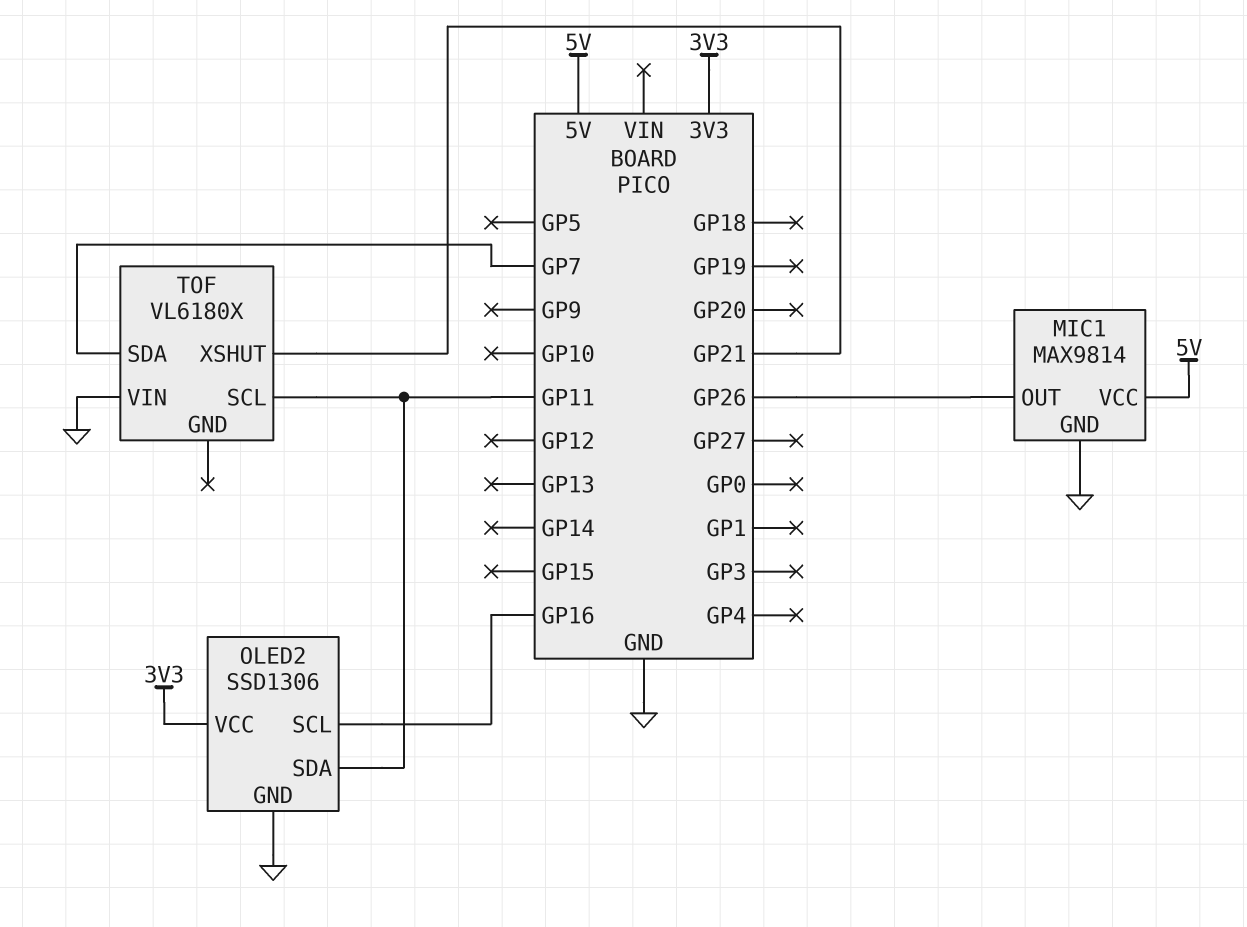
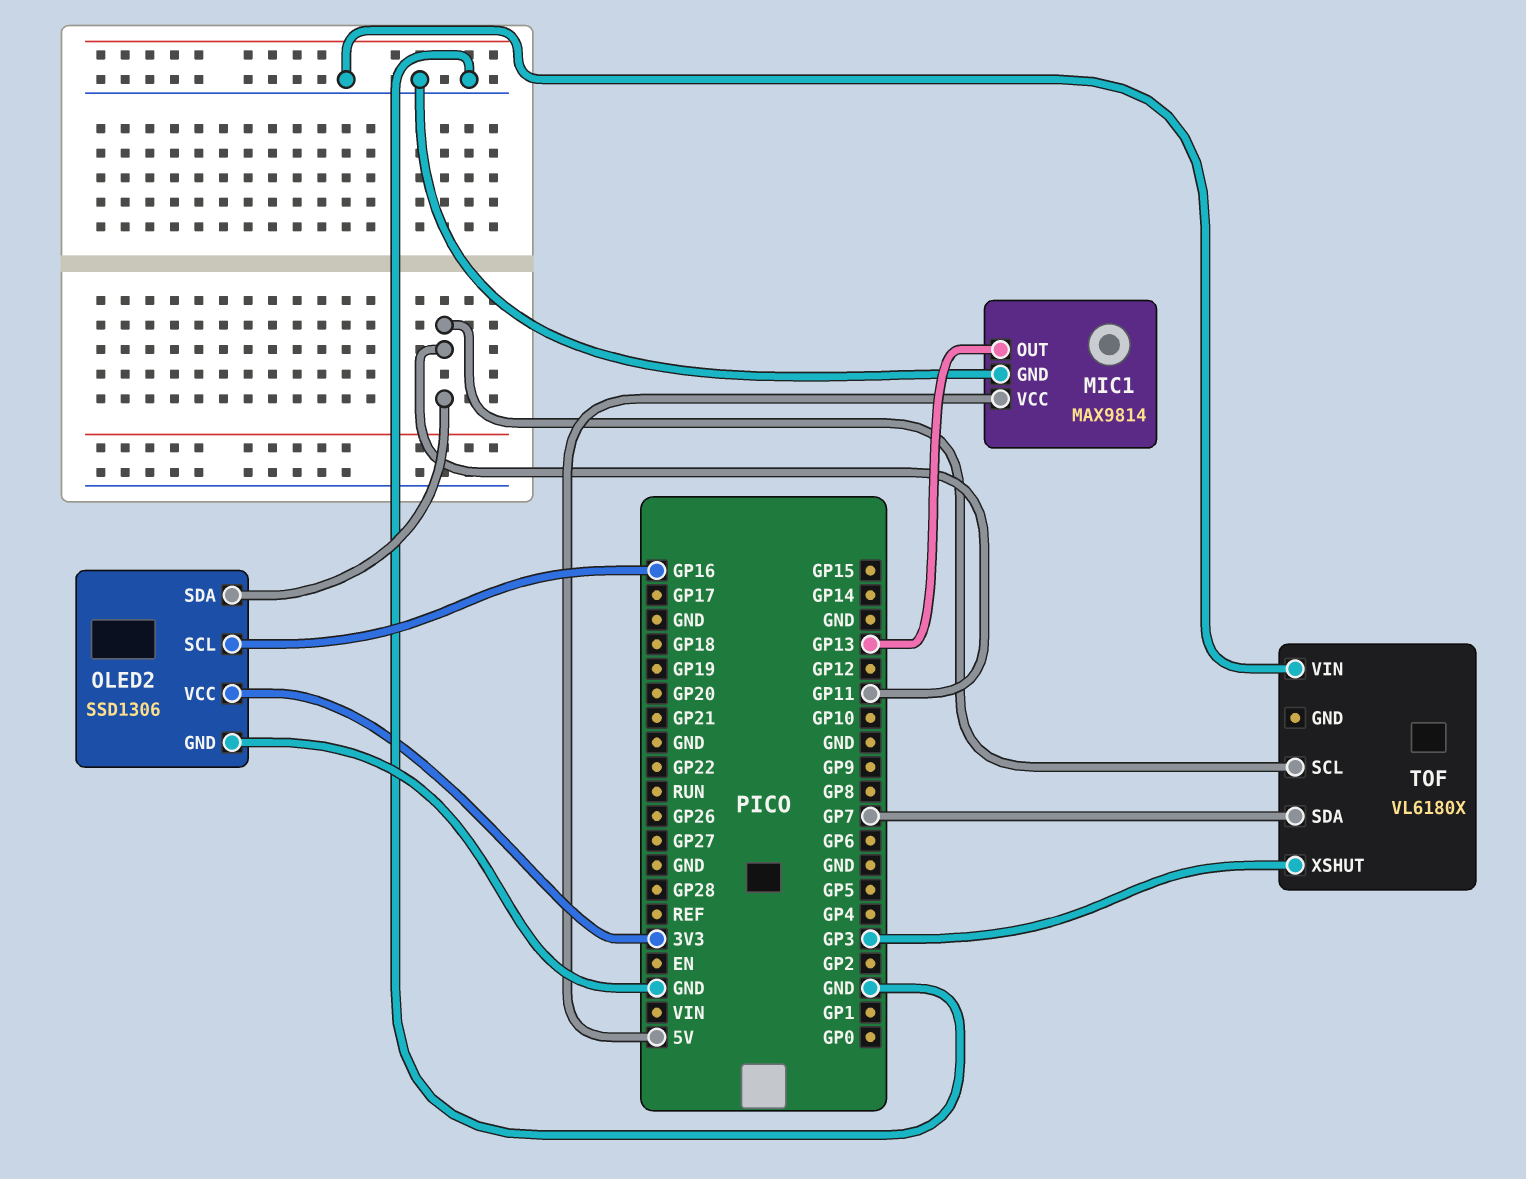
MIC1 pin OUT: GP26 -> GP13
TOF pin XSHUT: GP21 -> GP3

